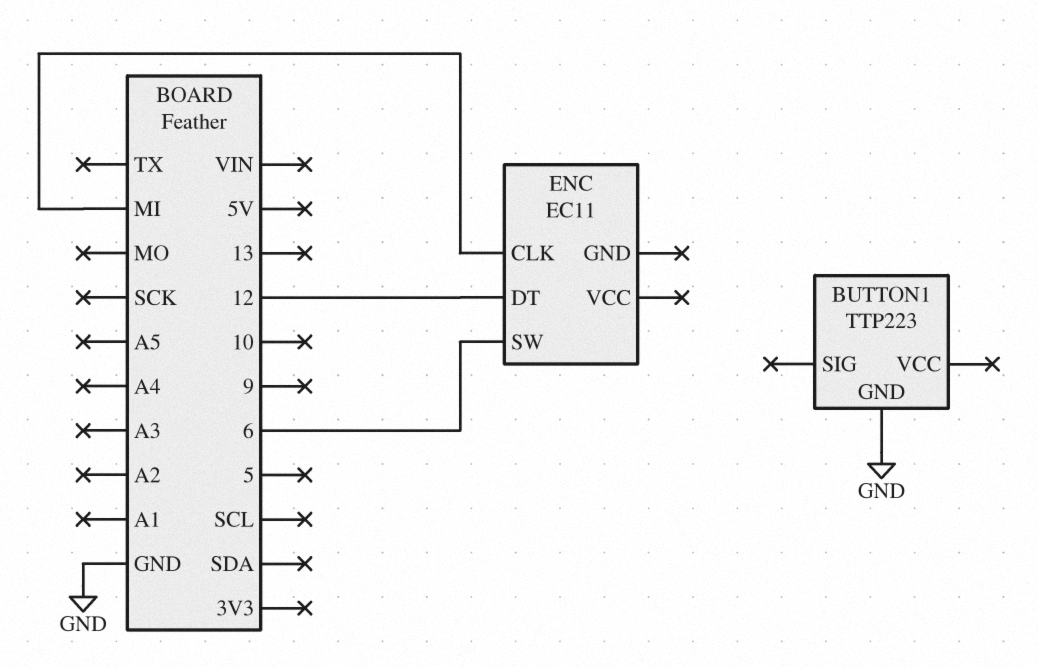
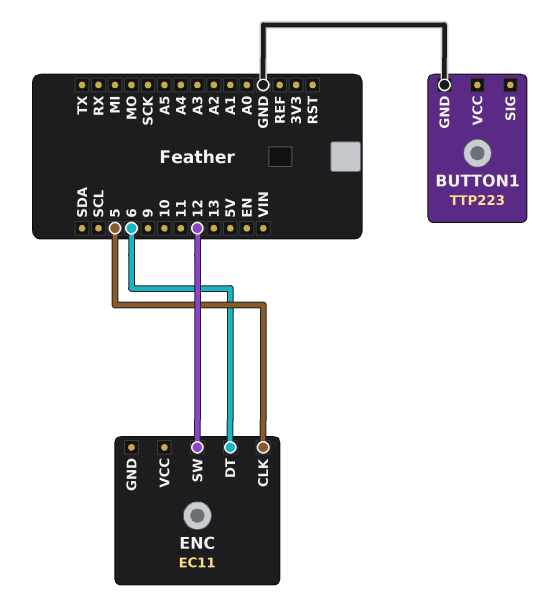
ENC pin CLK: MI -> 5
ENC pin DT: 12 -> 6
ENC pin SW: 6 -> 12

